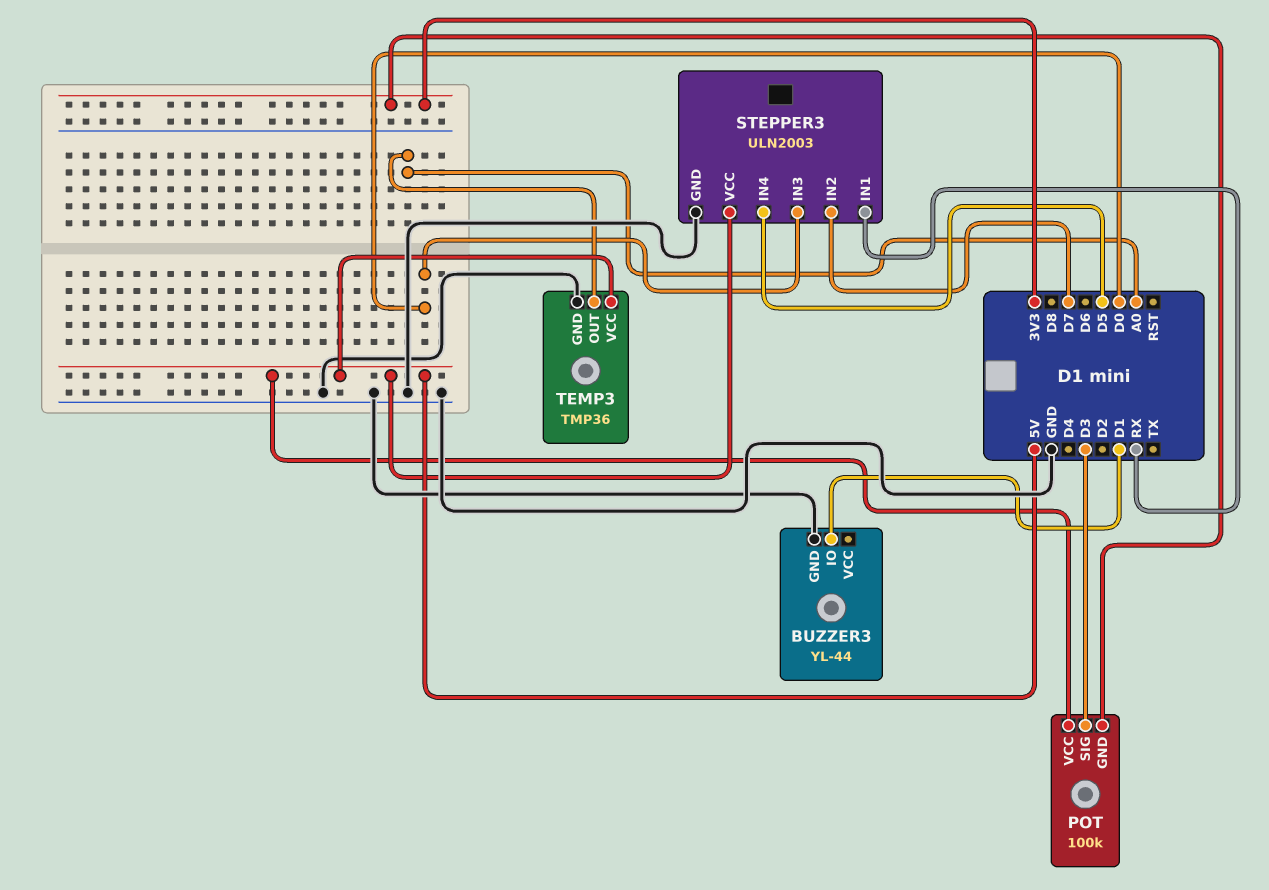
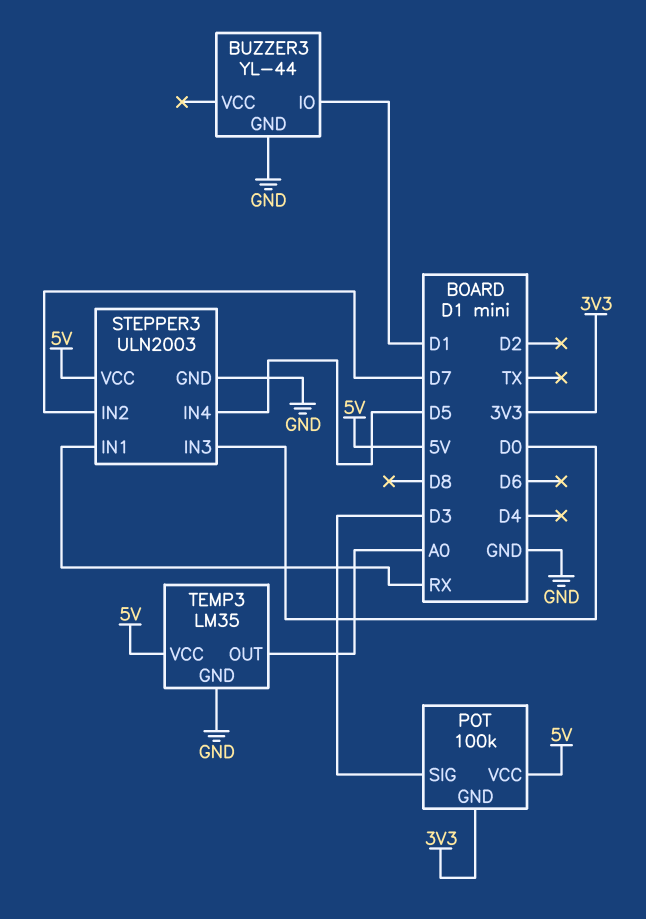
TEMP3: TMP36 -> LM35

